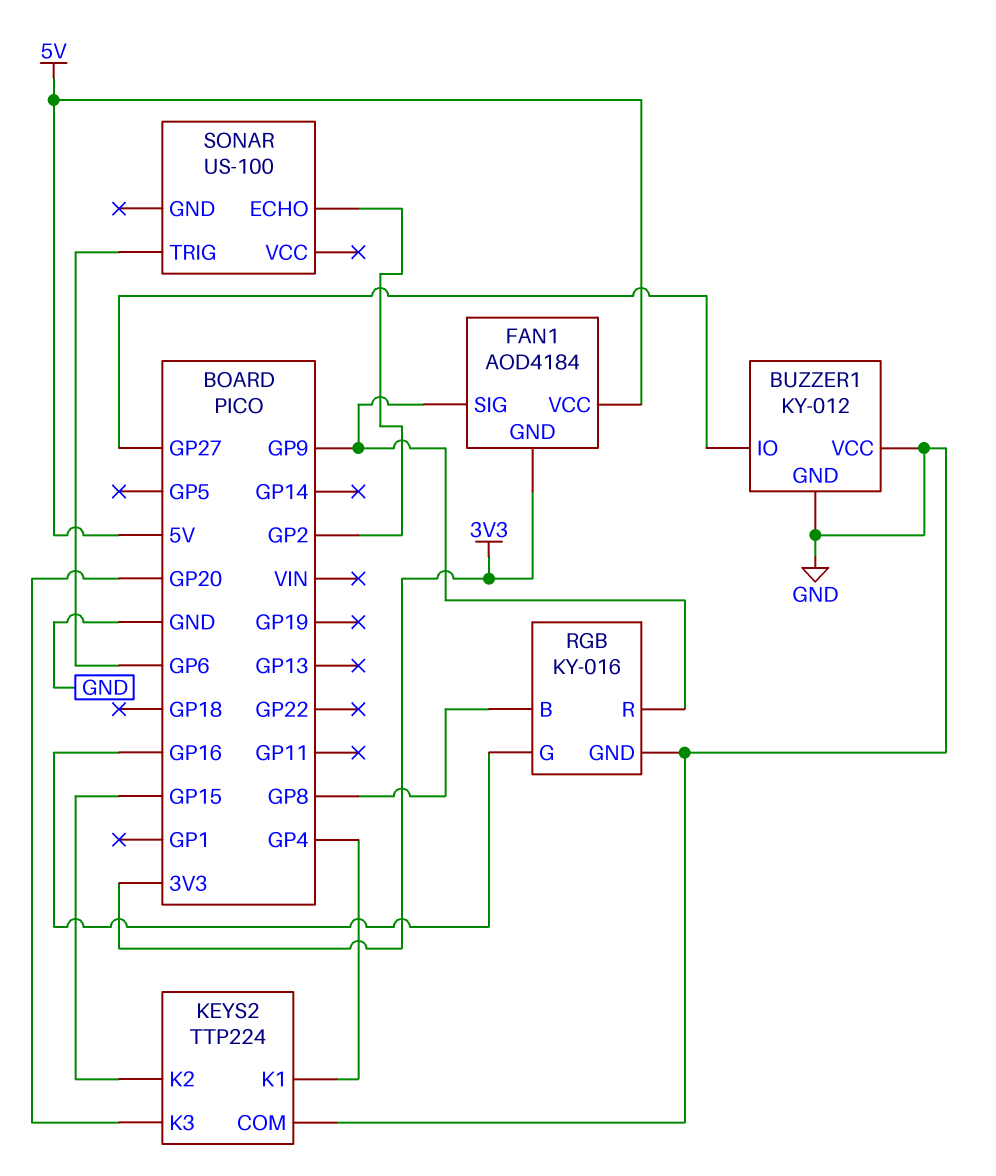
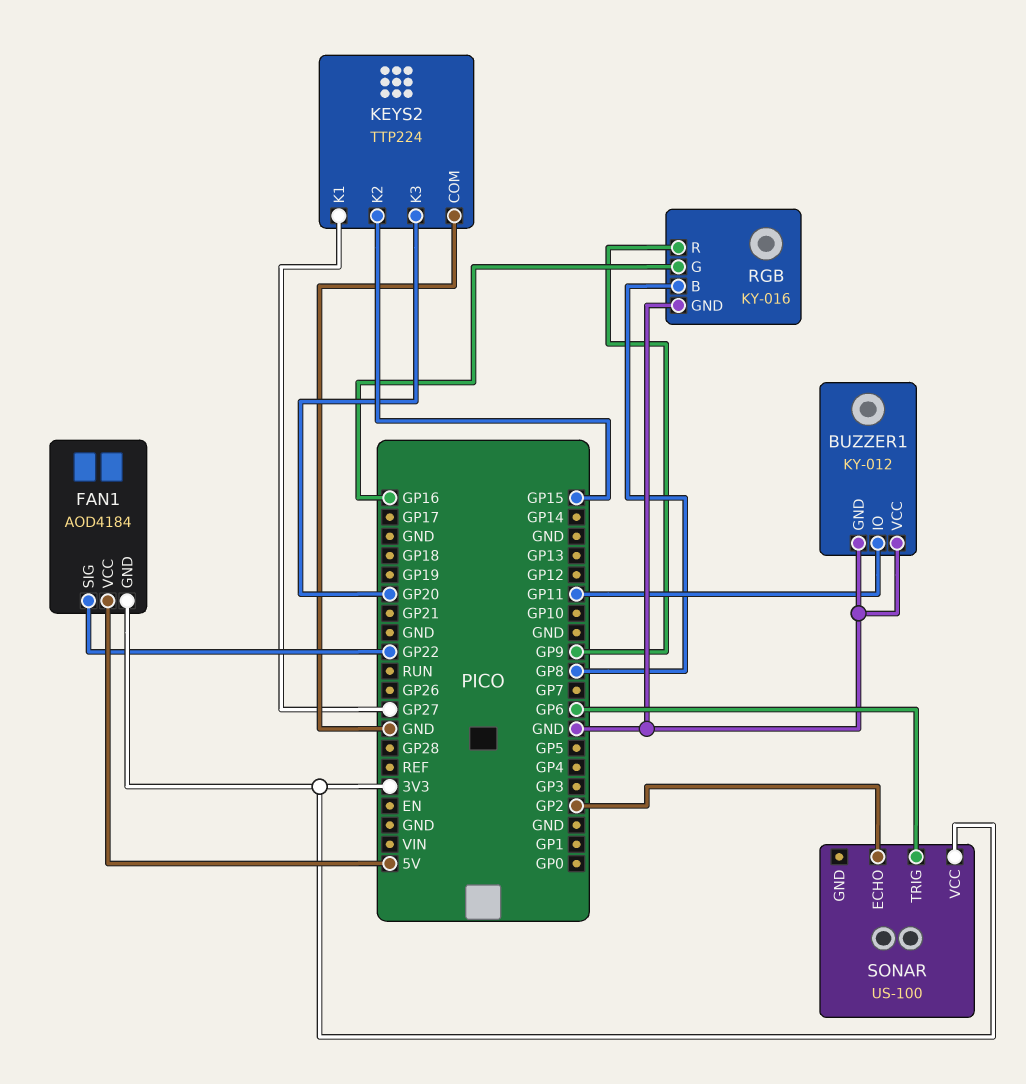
BUZZER1 pin IO: GP27 -> GP11
FAN1 pin SIG: GP9 -> GP22
KEYS2 pin K1: GP4 -> GP27
SONAR pin VCC: none -> 3V3

